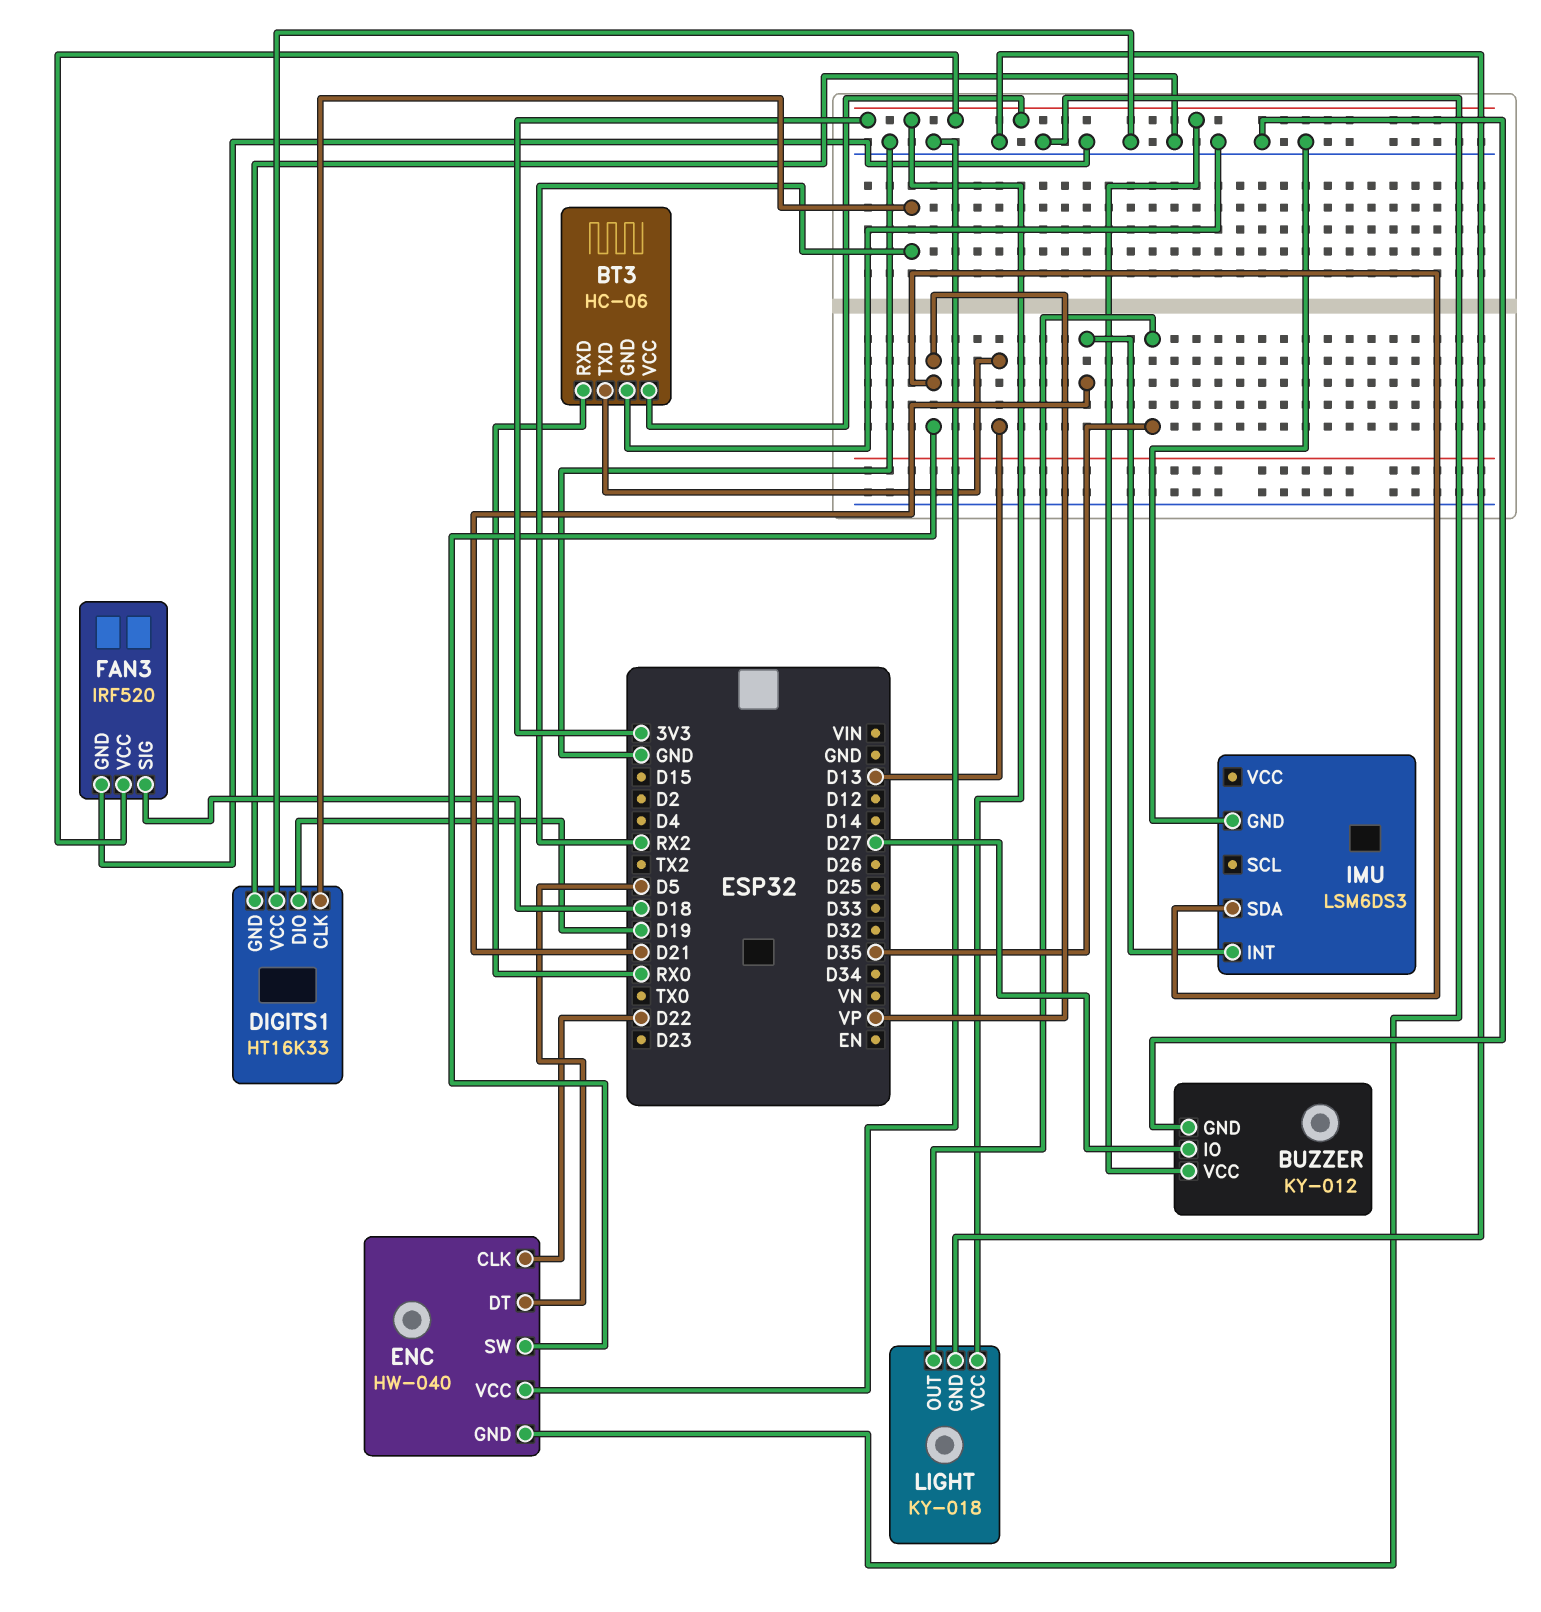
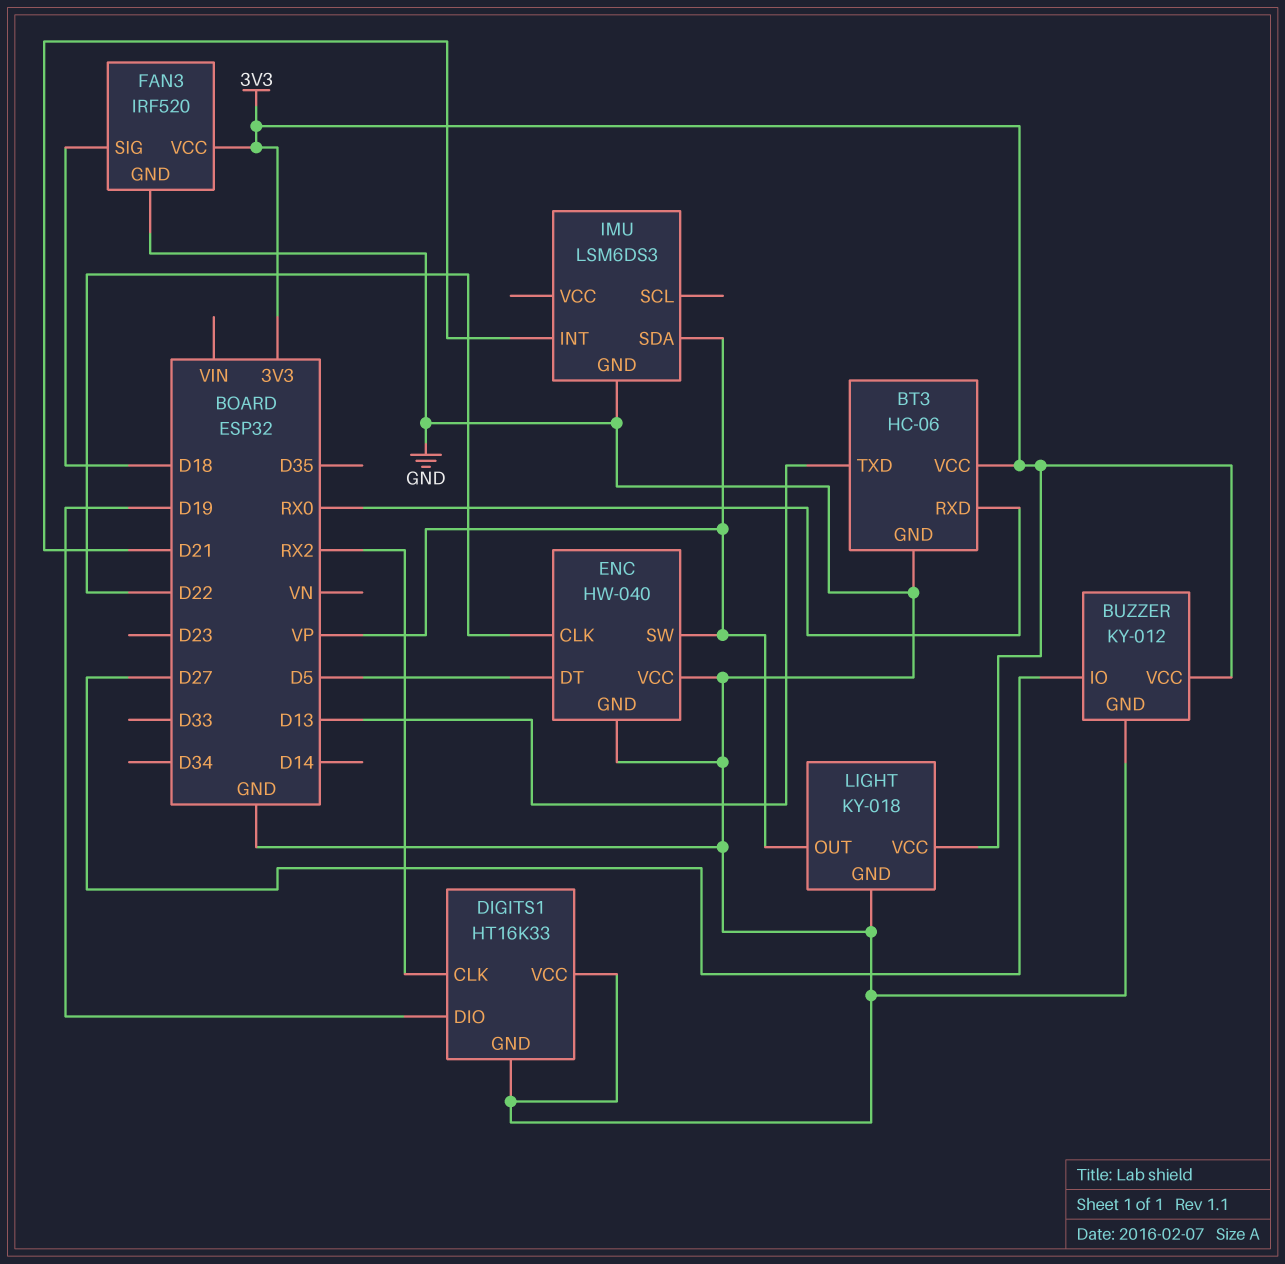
LIGHT pin OUT: D35 -> VP

